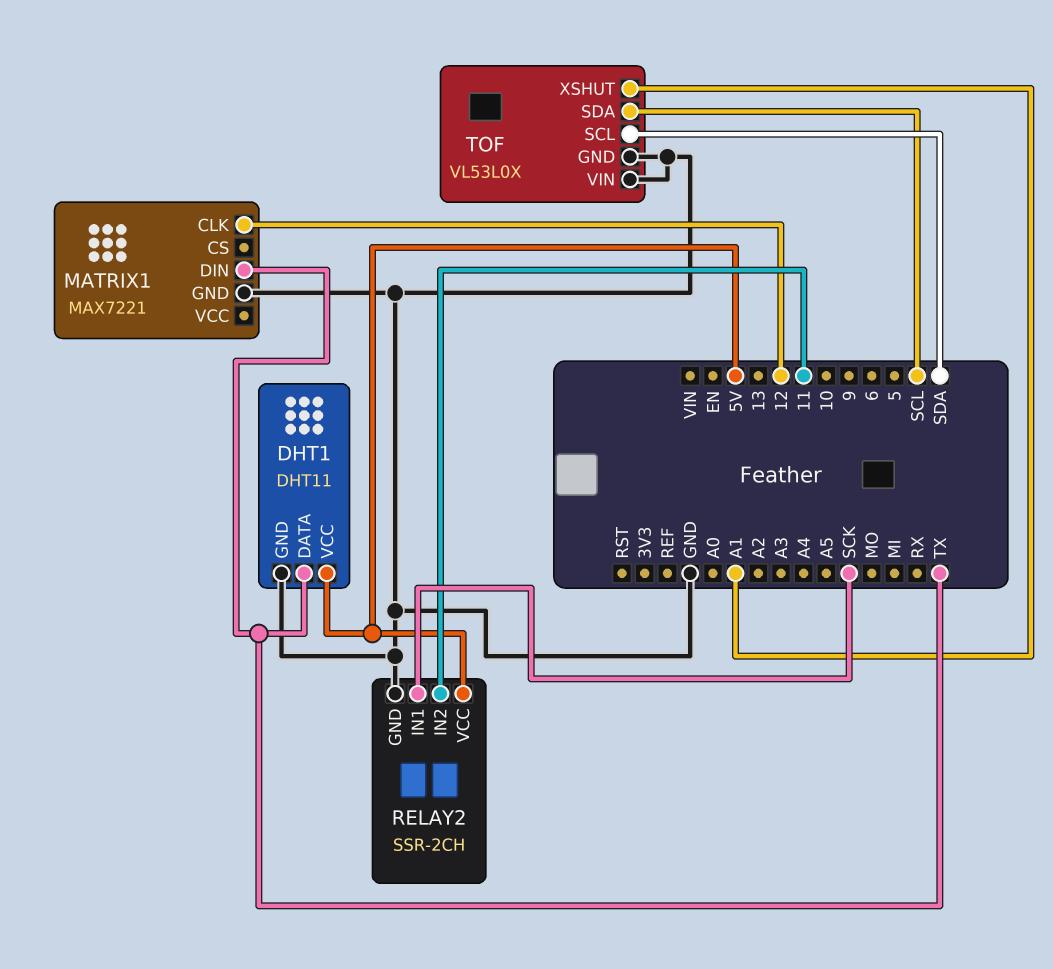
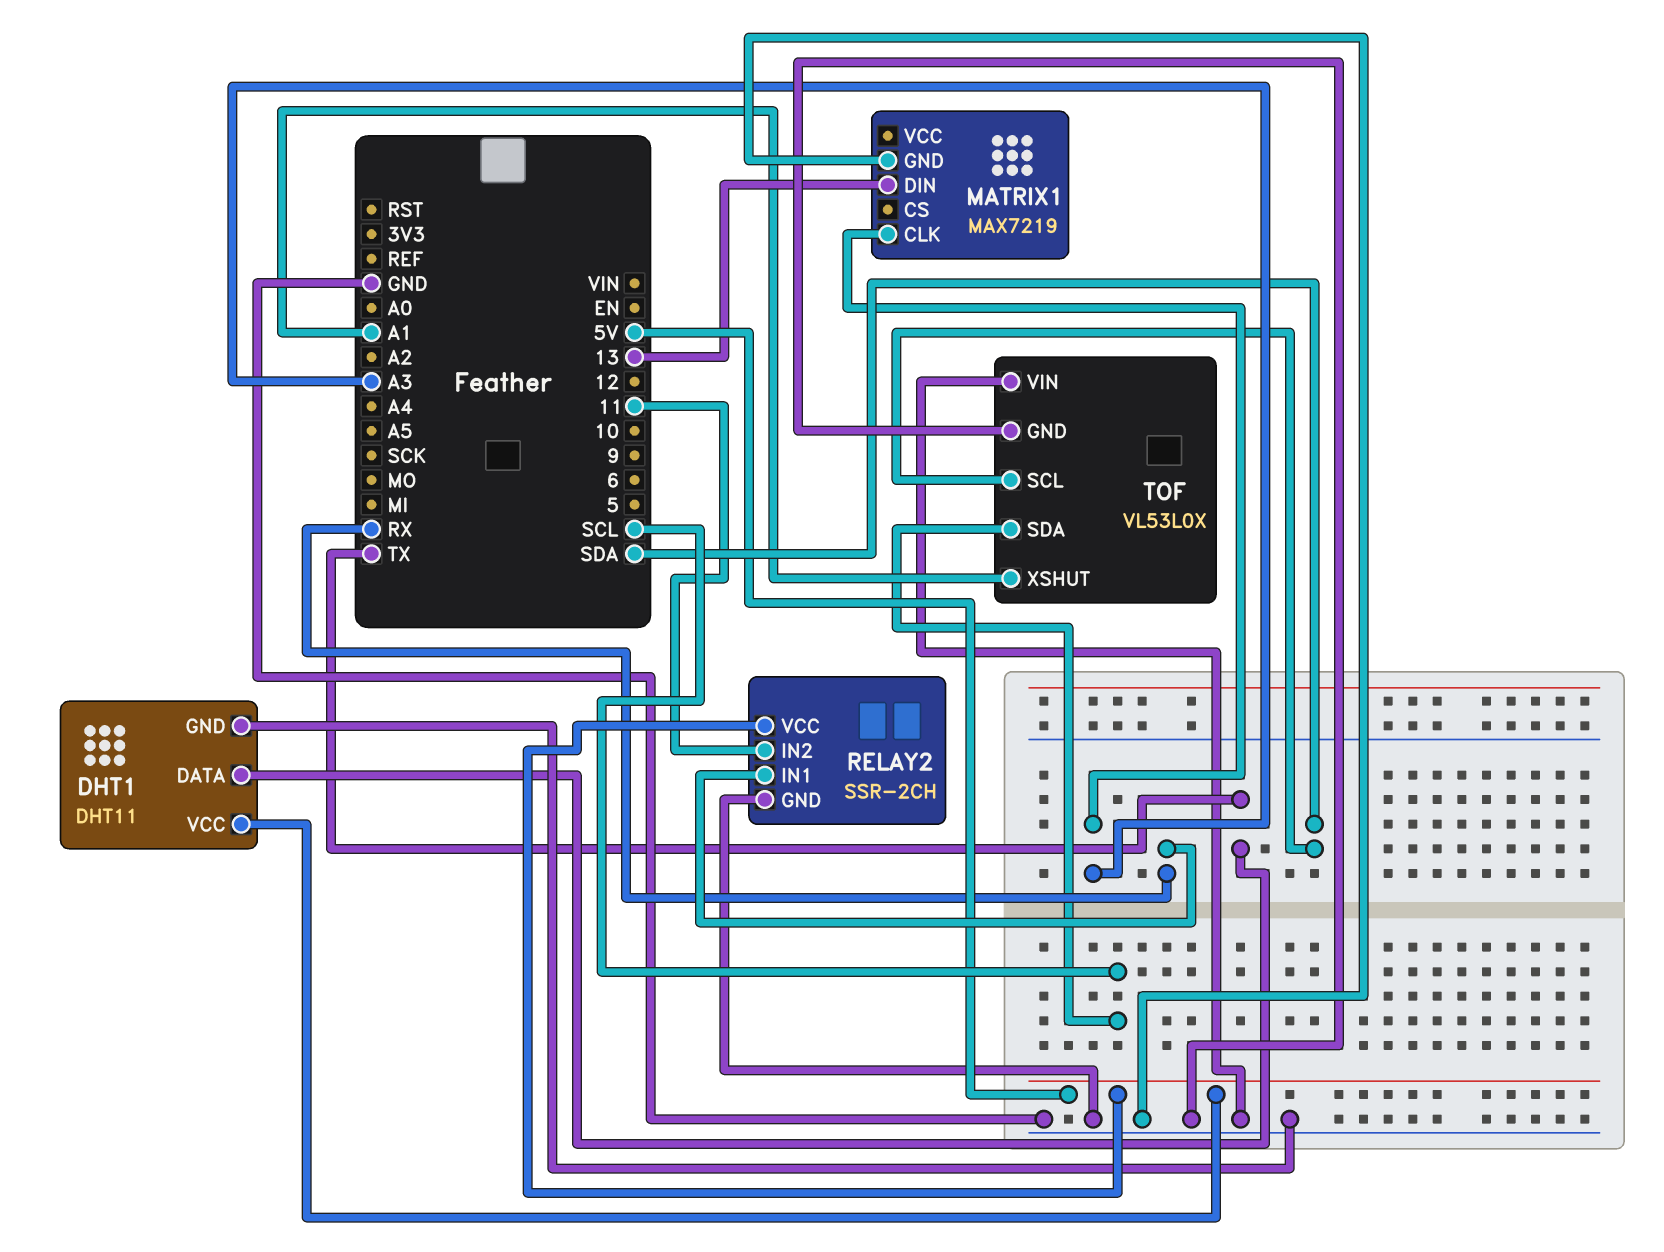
MATRIX1: MAX7221 -> MAX7219
MATRIX1 pin CLK: 12 -> A3
MATRIX1 pin DIN: TX -> 13
RELAY2 pin IN1: SCK -> RX

